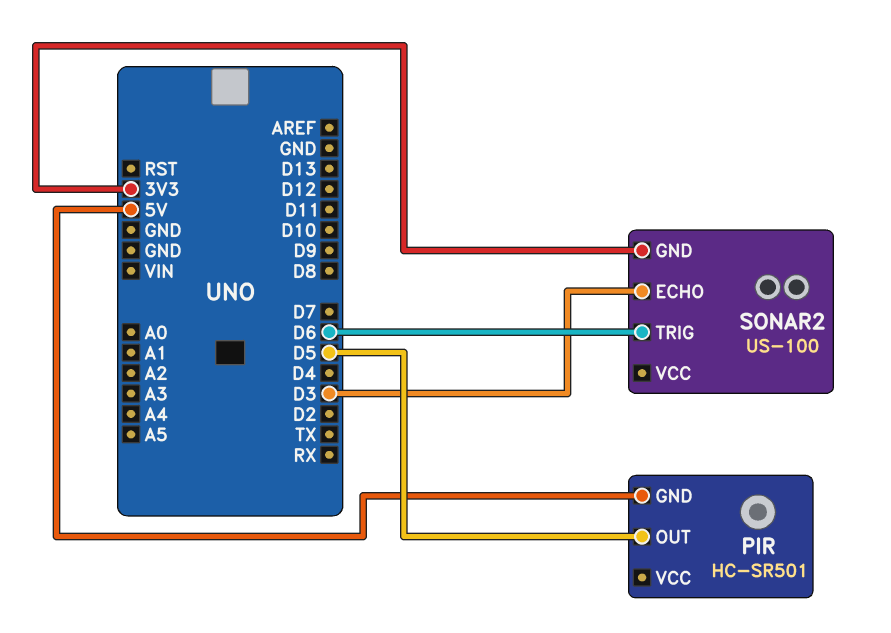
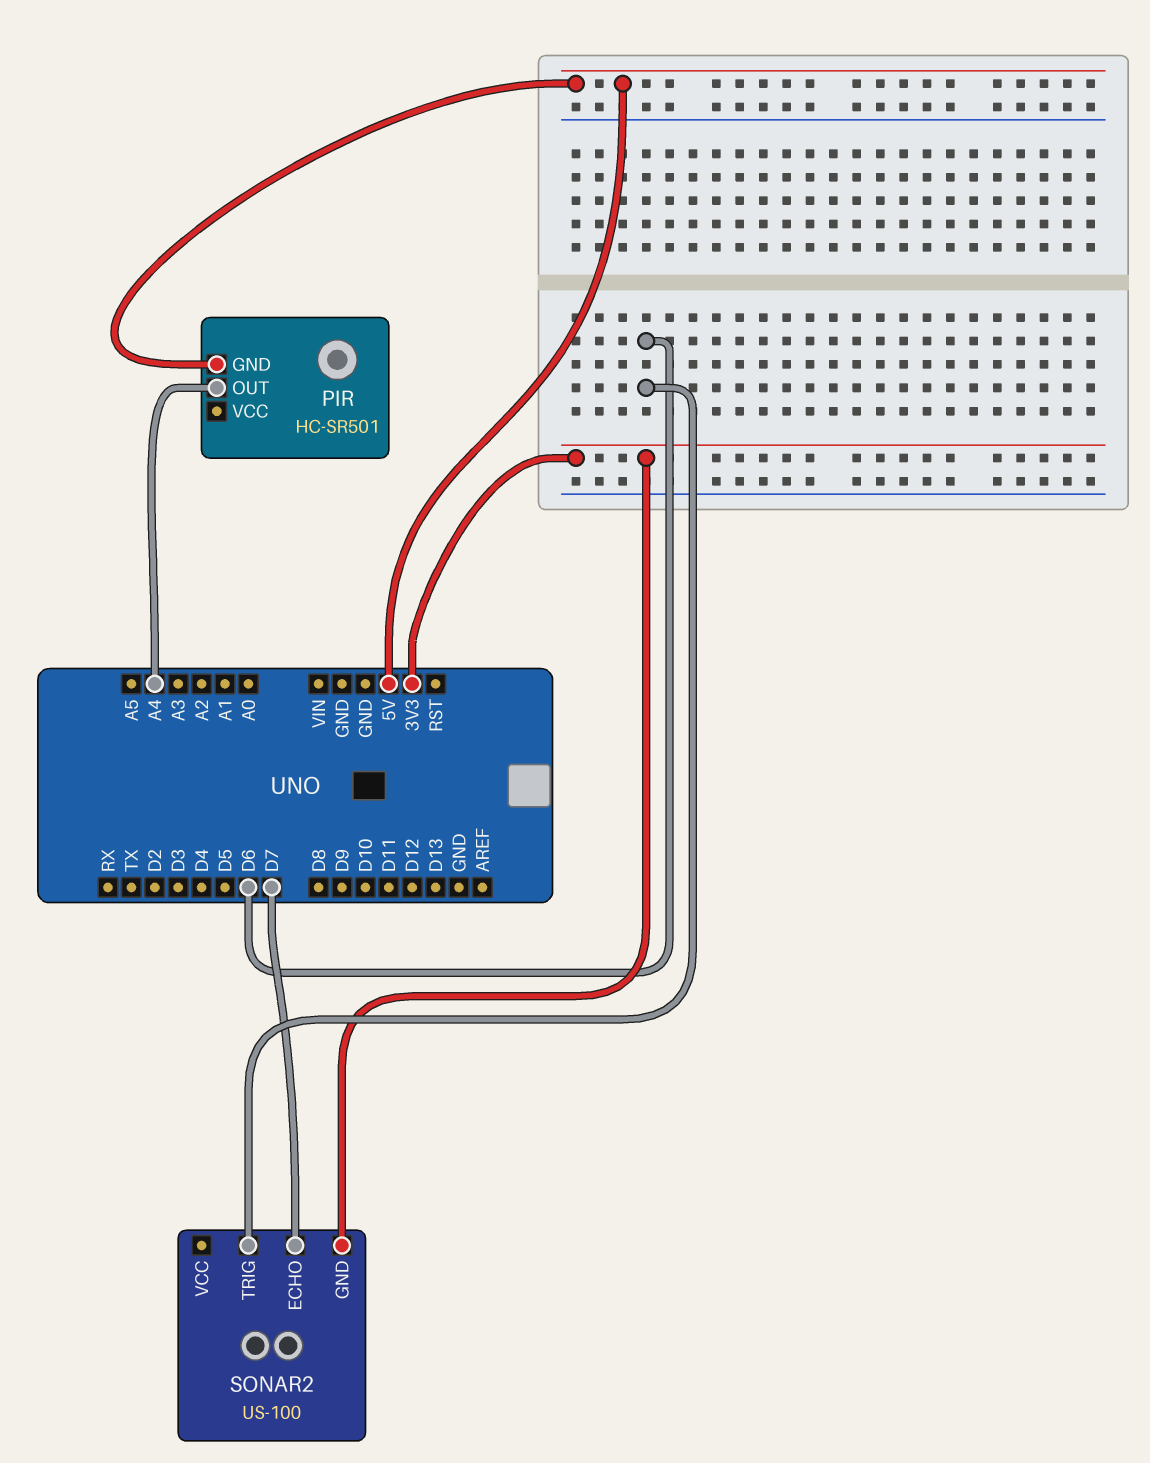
PIR pin OUT: D5 -> A4
SONAR2 pin ECHO: D3 -> D7

